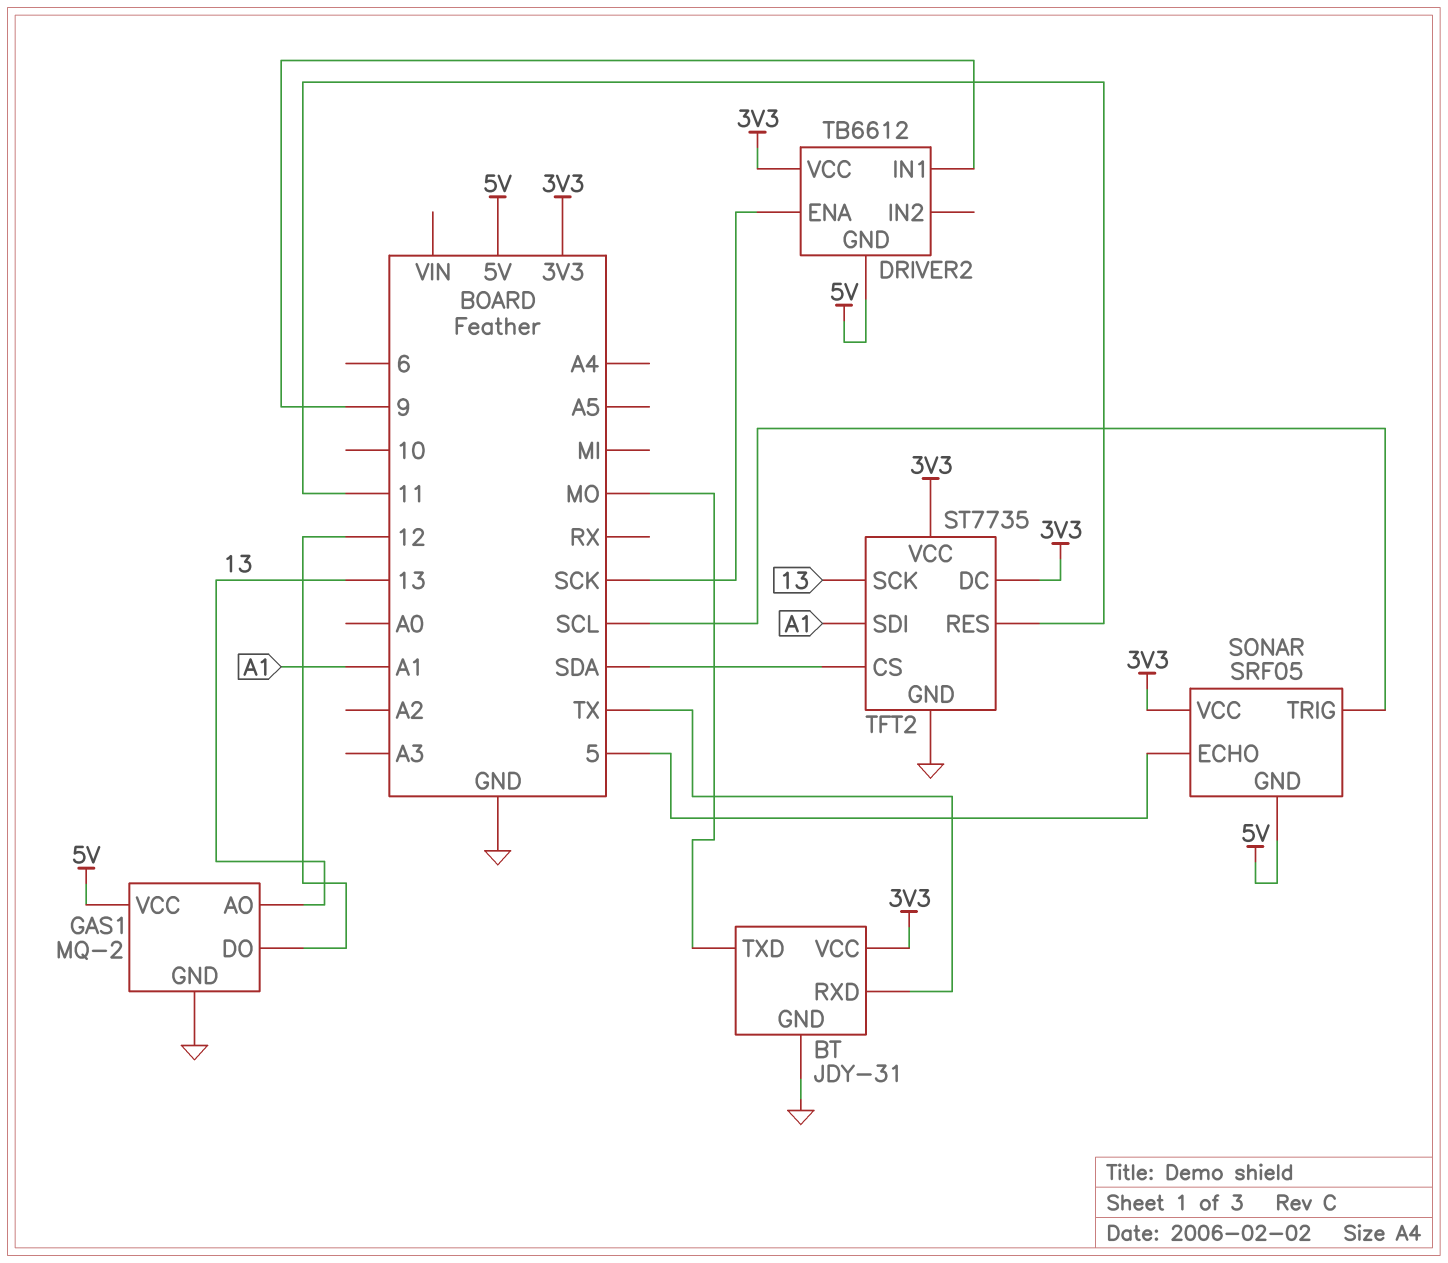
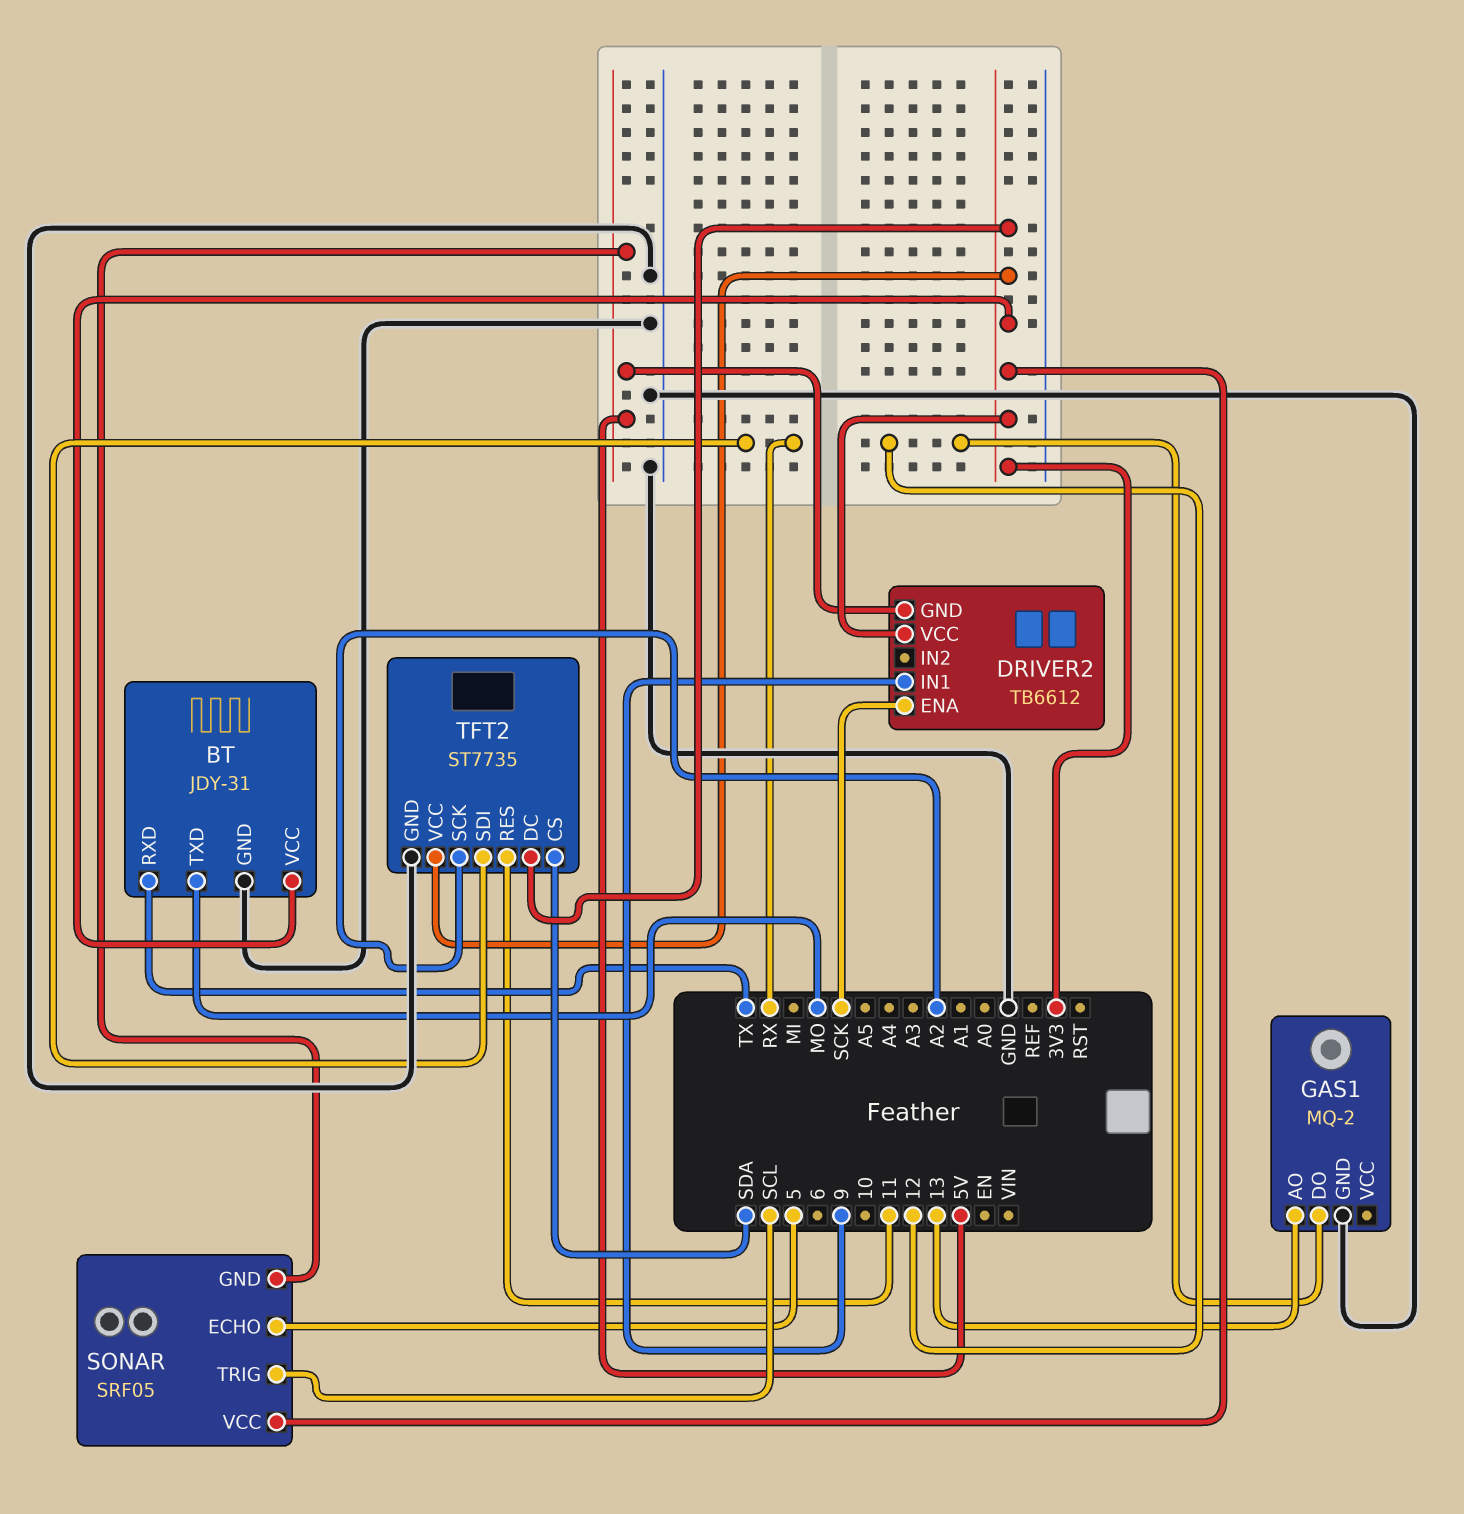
GAS1 pin VCC: 5V -> none
TFT2 pin SCK: 13 -> A2
TFT2 pin SDI: A1 -> RX

